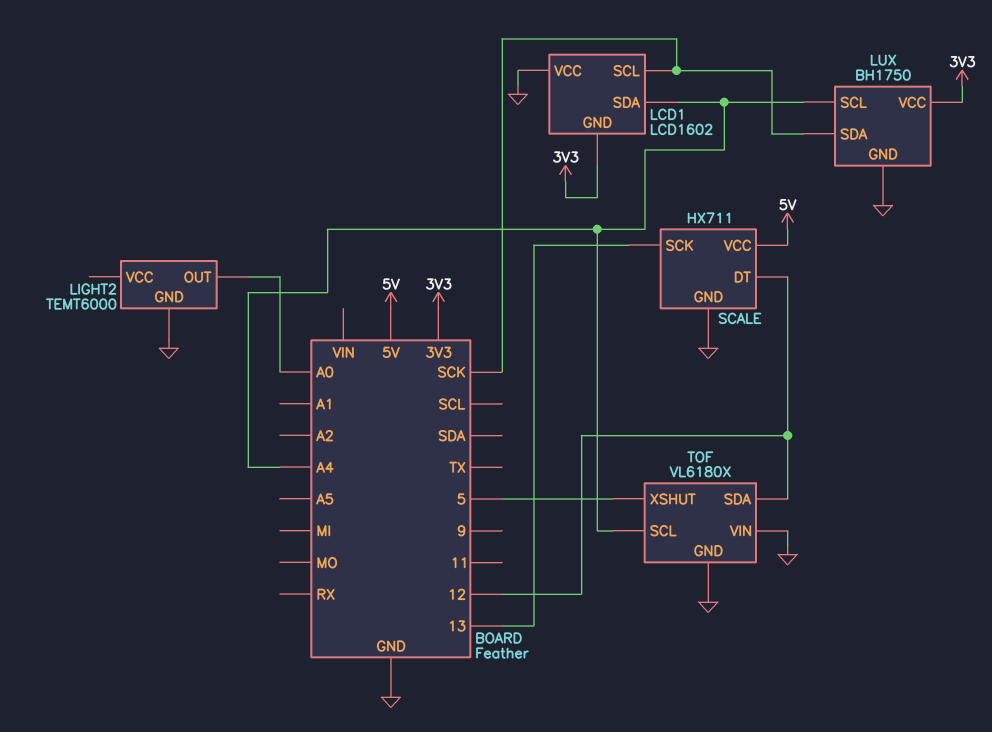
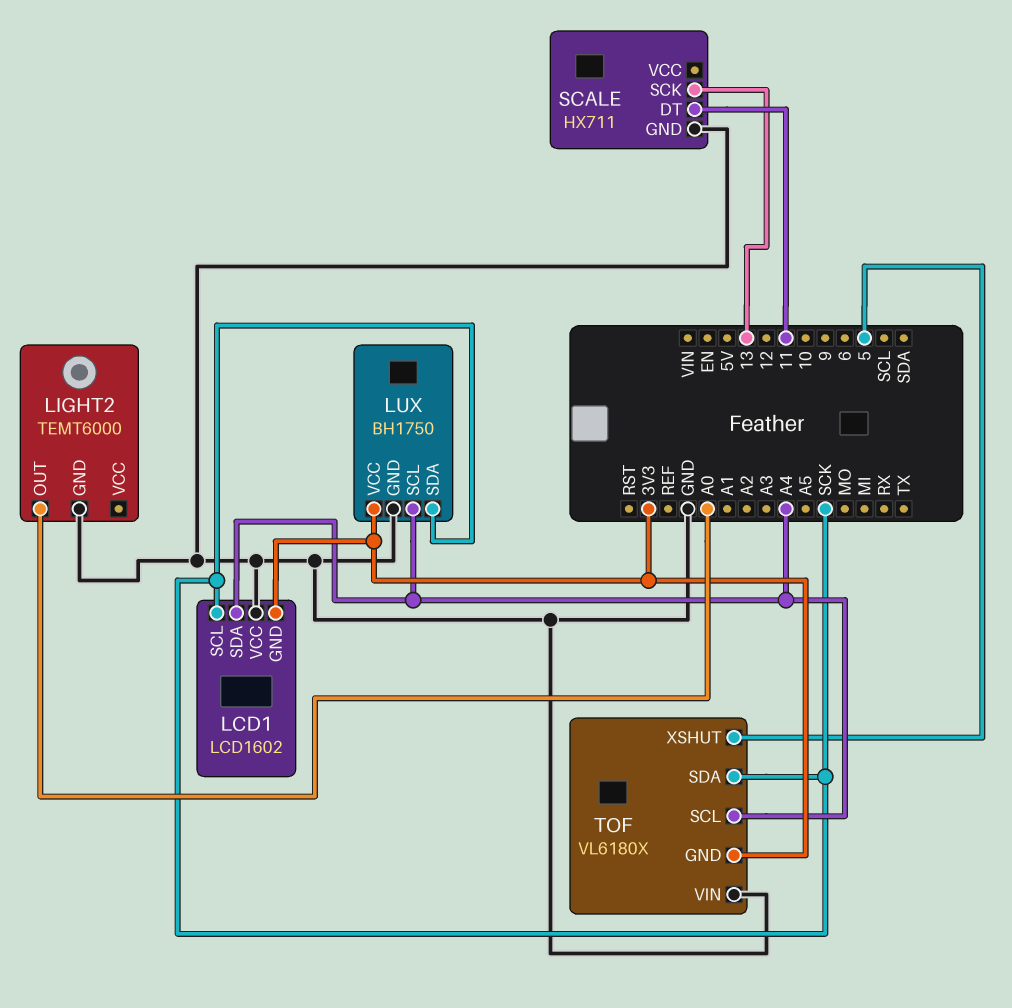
SCALE pin DT: 12 -> 11
SCALE pin VCC: 5V -> none
TOF pin GND: GND -> 3V3
TOF pin SDA: 12 -> SCK

